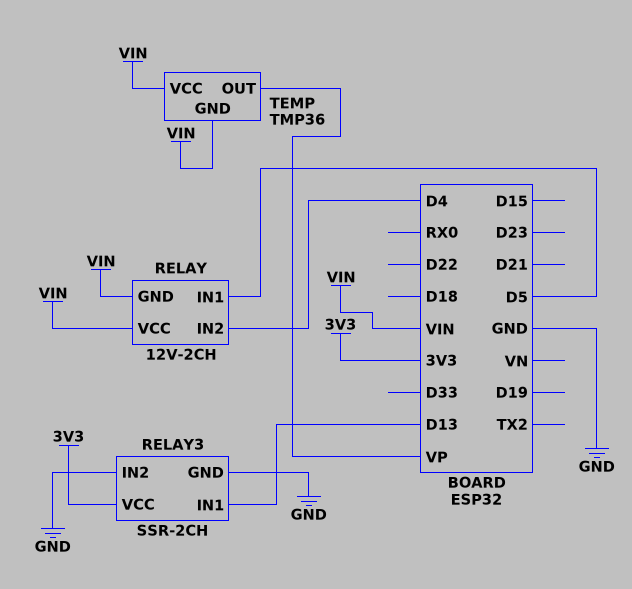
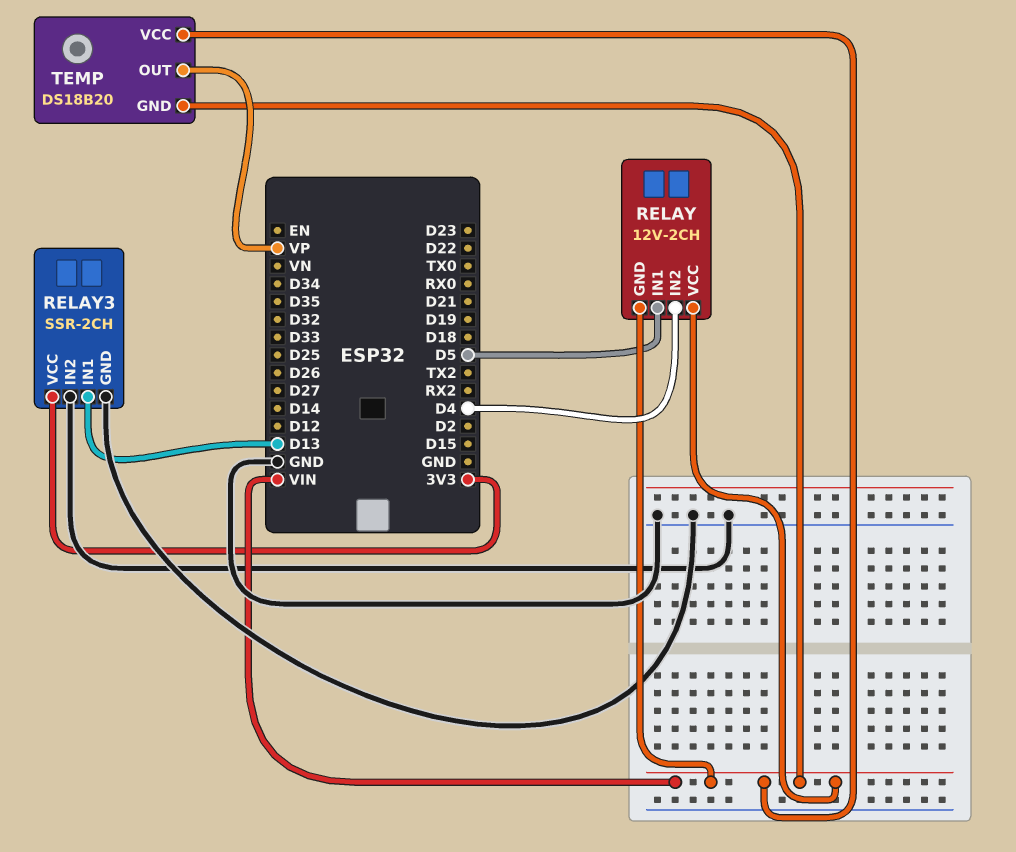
TEMP: TMP36 -> DS18B20

